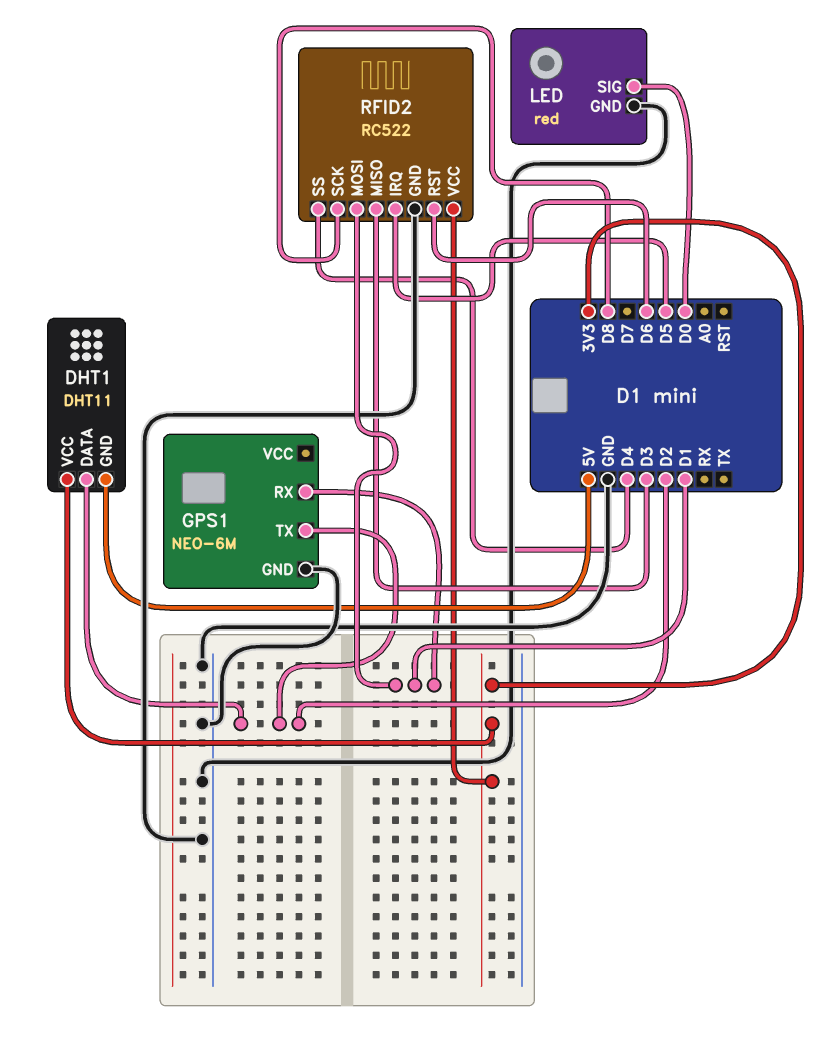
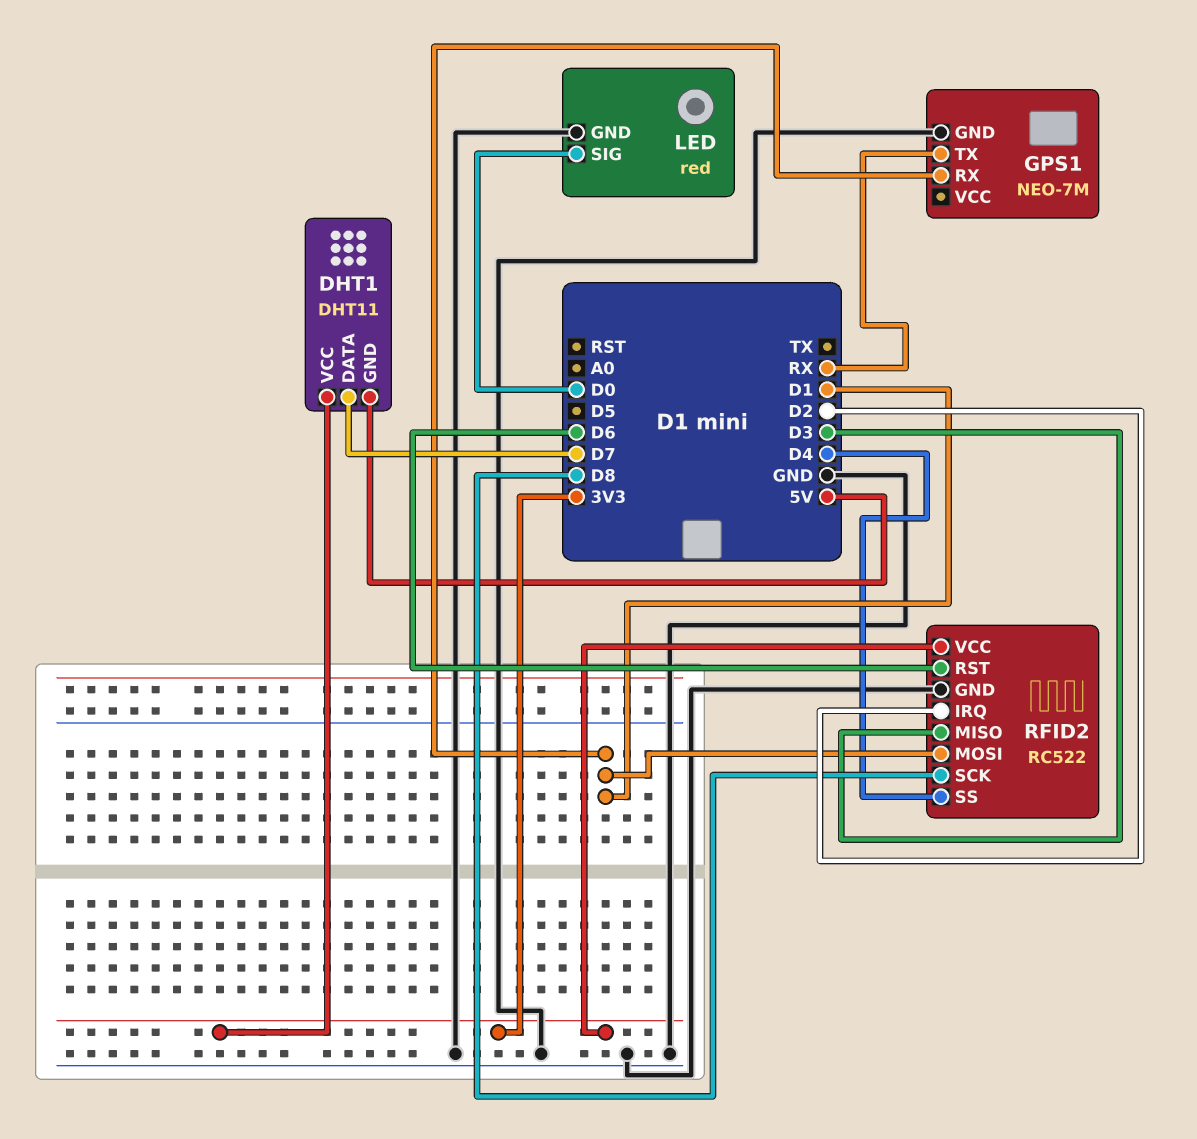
DHT1 pin DATA: D2 -> D7
GPS1: NEO-6M -> NEO-7M
GPS1 pin TX: D2 -> RX
RFID2 pin IRQ: D5 -> D2

